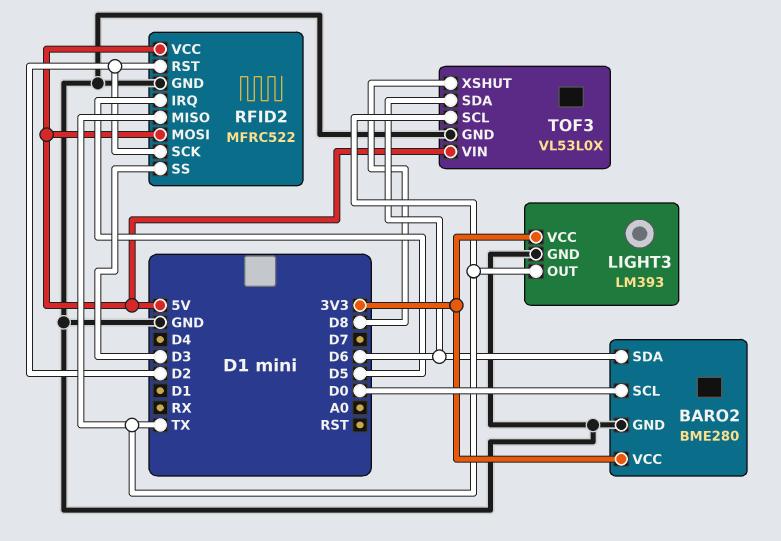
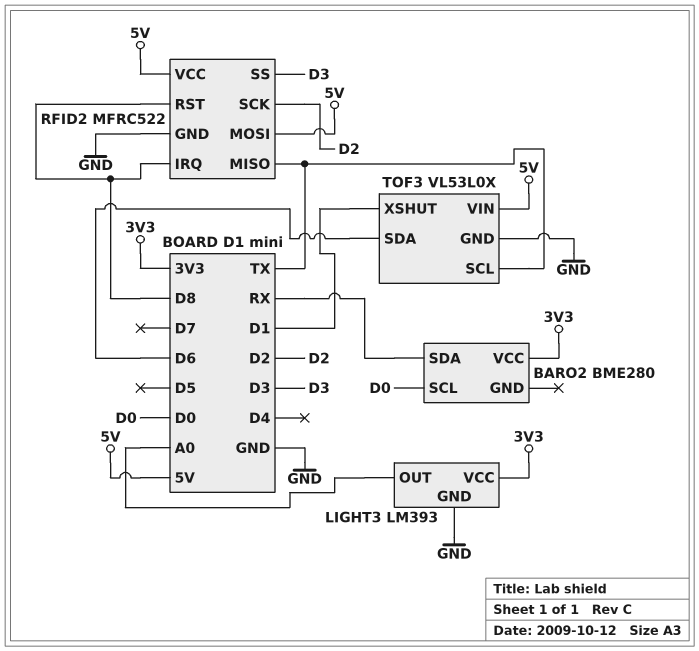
BARO2 pin GND: GND -> none
BARO2 pin SDA: D6 -> RX
LIGHT3 pin OUT: TX -> A0
RFID2 pin IRQ: D5 -> D8
RFID2 pin RST: D2 -> D8
TOF3 pin XSHUT: D8 -> D1

